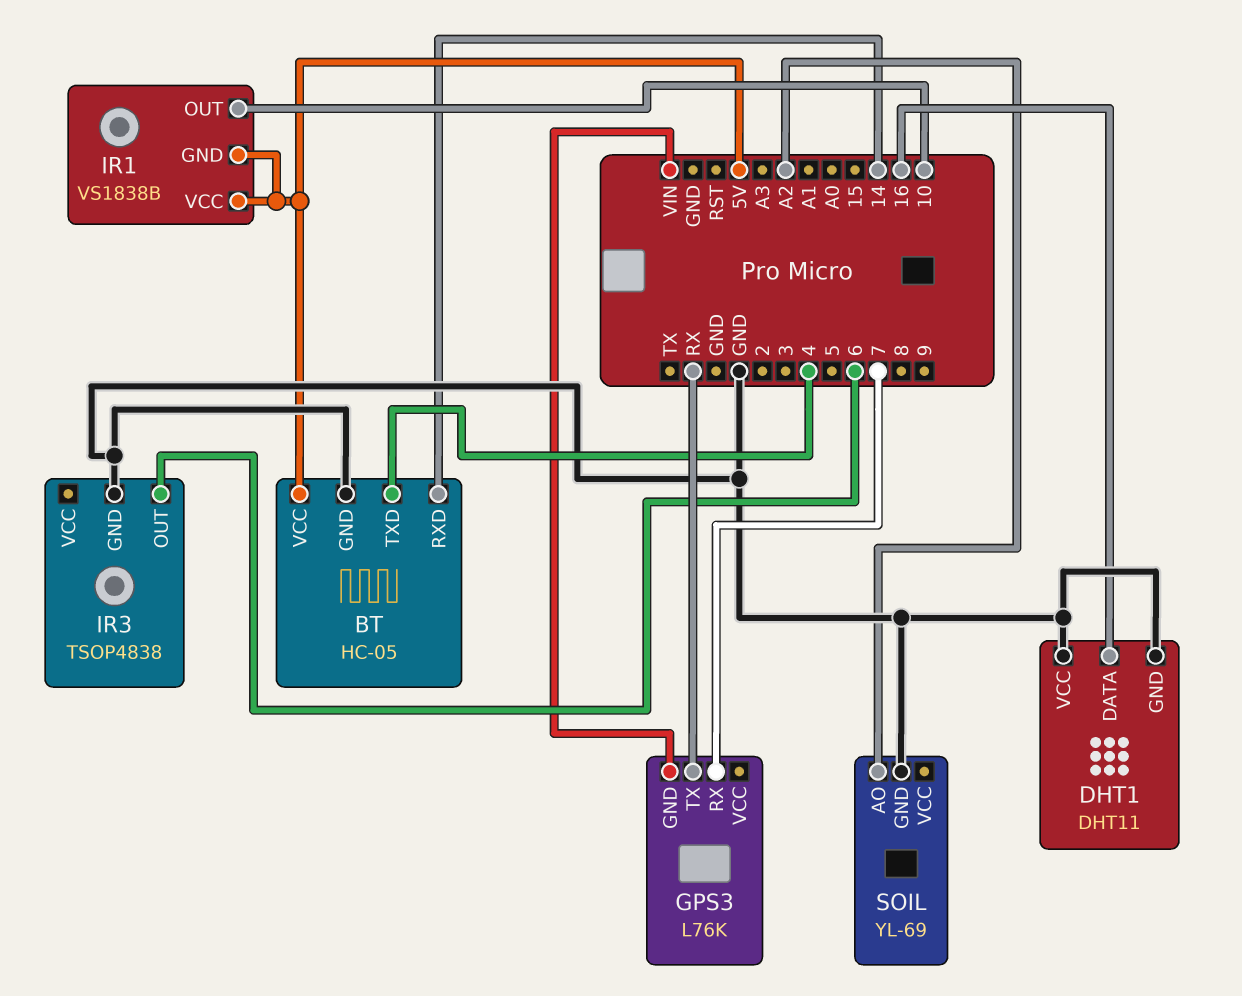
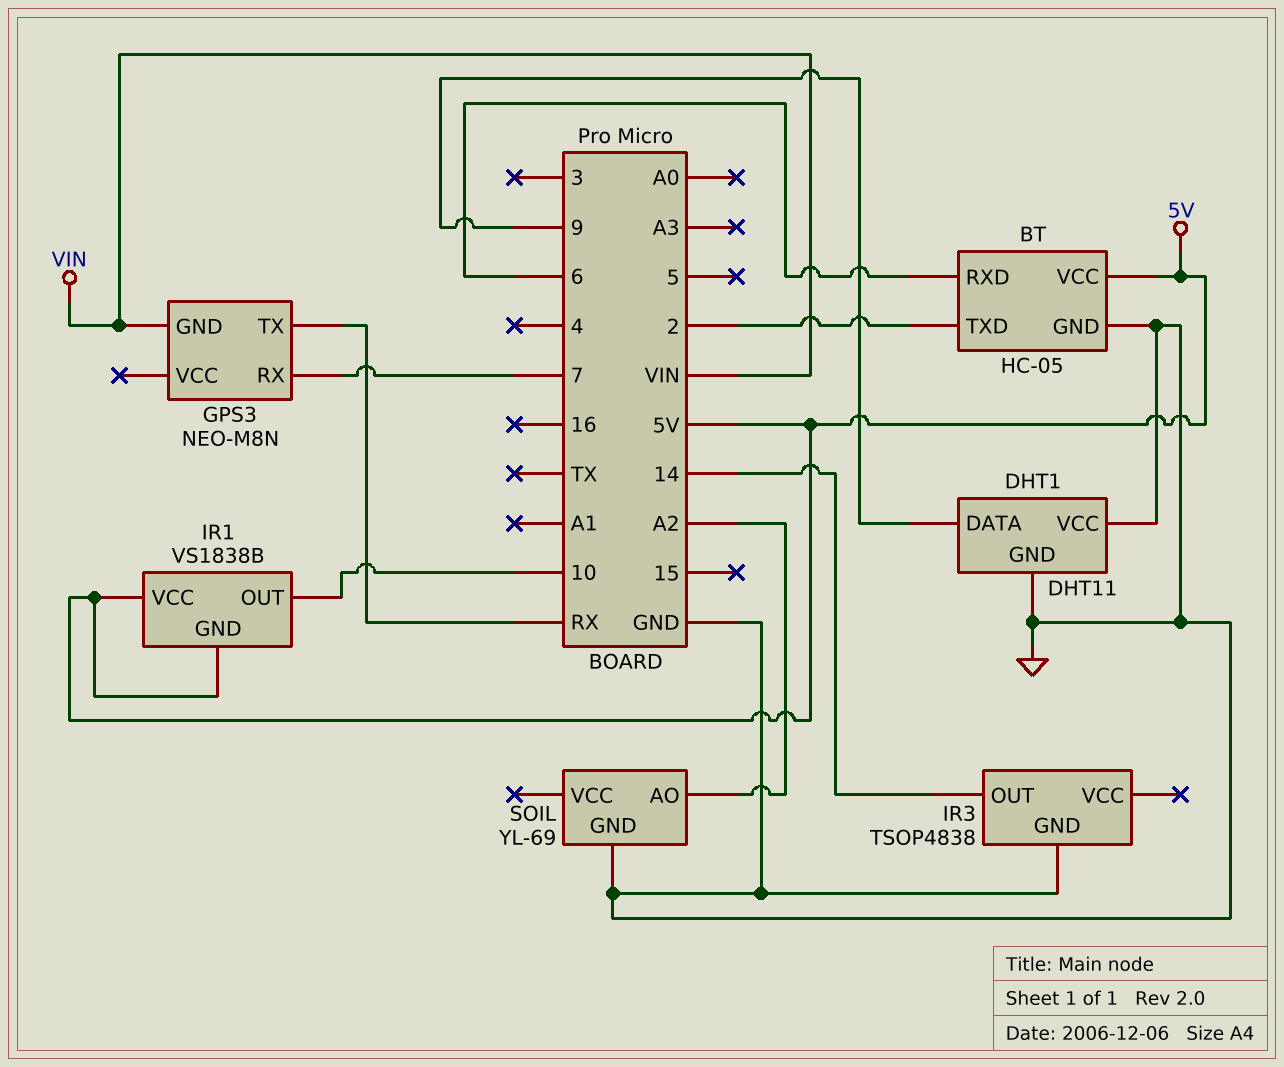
BT pin RXD: 14 -> 6
BT pin TXD: 4 -> 2
DHT1 pin DATA: 16 -> 9
GPS3: L76K -> NEO-M8N
IR3 pin OUT: 6 -> 14

